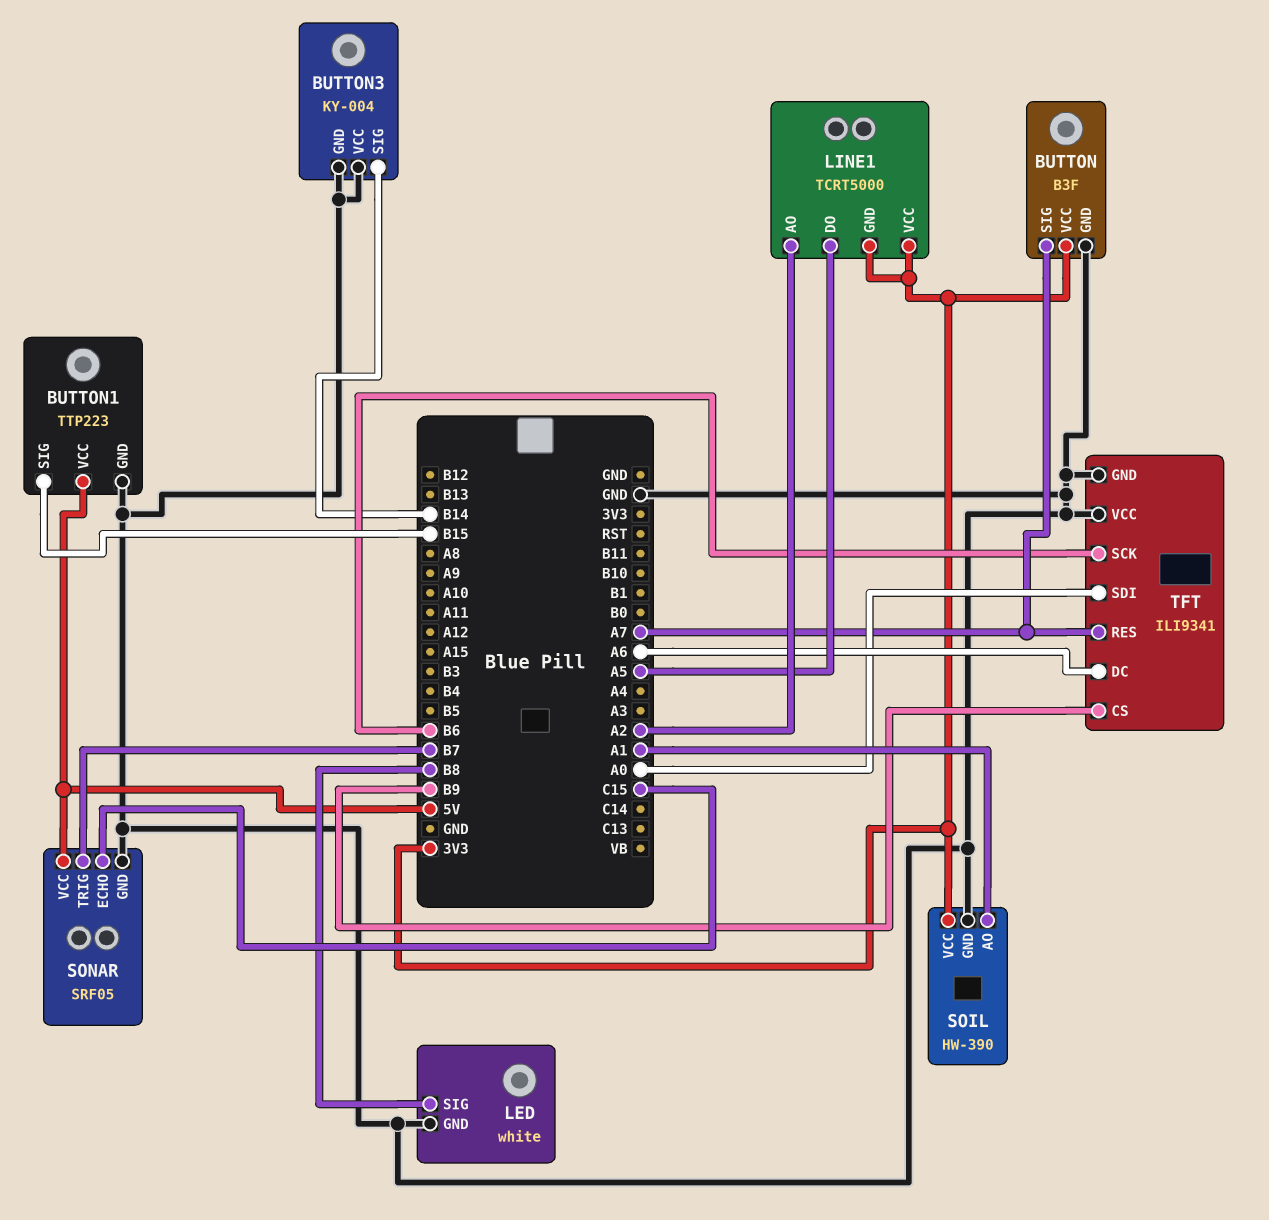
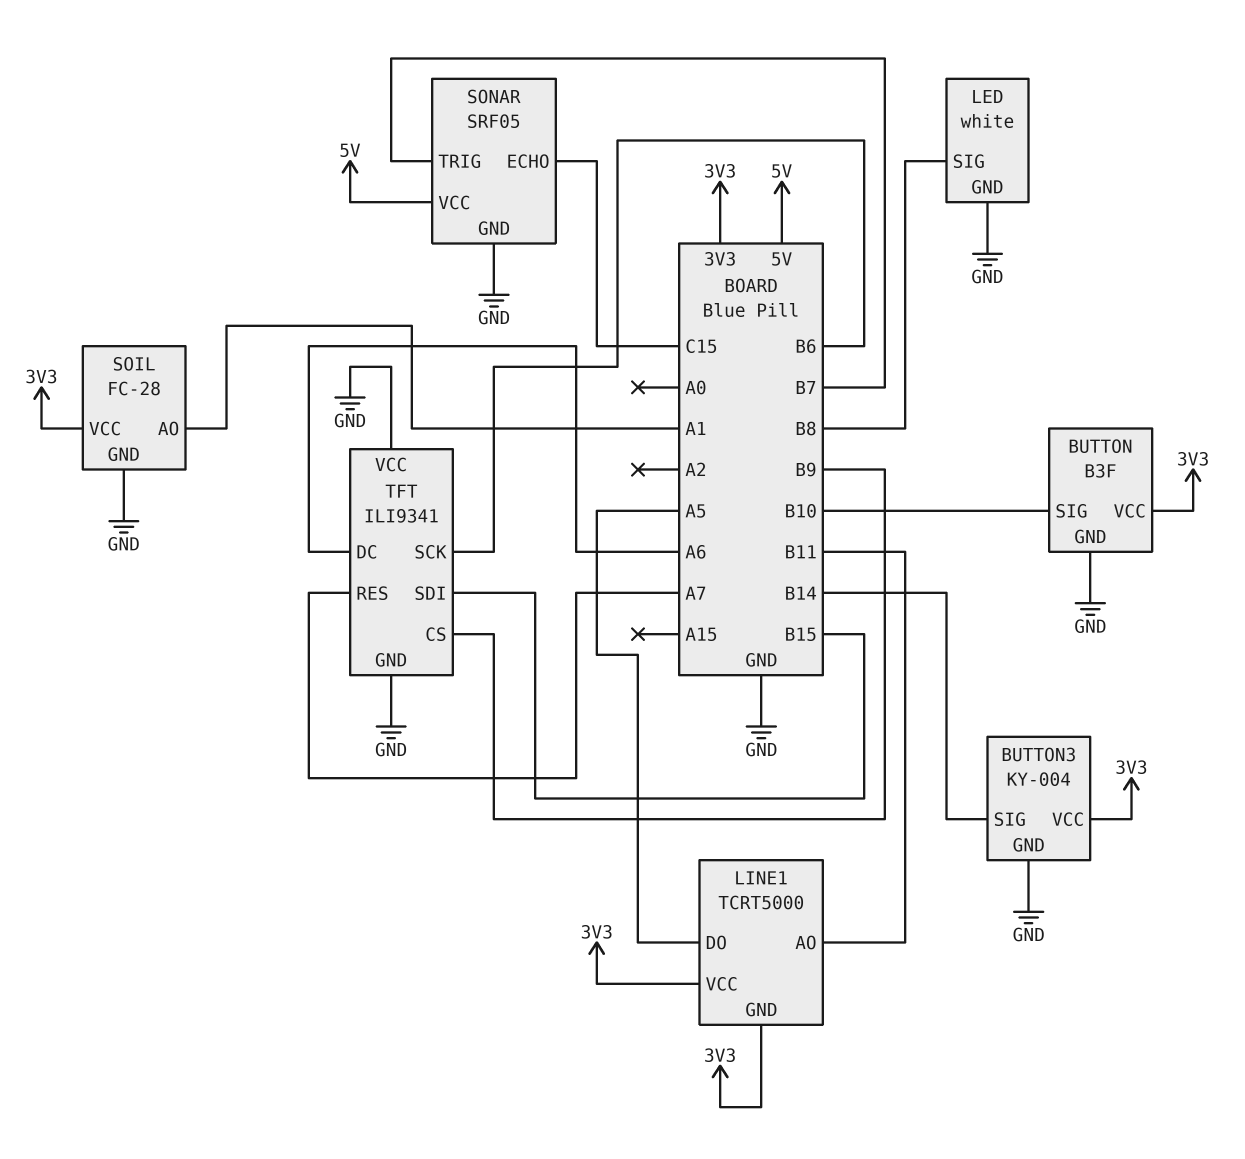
BUTTON pin SIG: A7 -> B10
BUTTON1: TTP223 -> none
BUTTON1 pin GND: GND -> none
BUTTON1 pin SIG: B15 -> none
BUTTON1 pin VCC: 5V -> none
BUTTON3 pin VCC: GND -> 3V3
LINE1 pin AO: A2 -> B11
SOIL: HW-390 -> FC-28
TFT pin SDI: A0 -> B15

